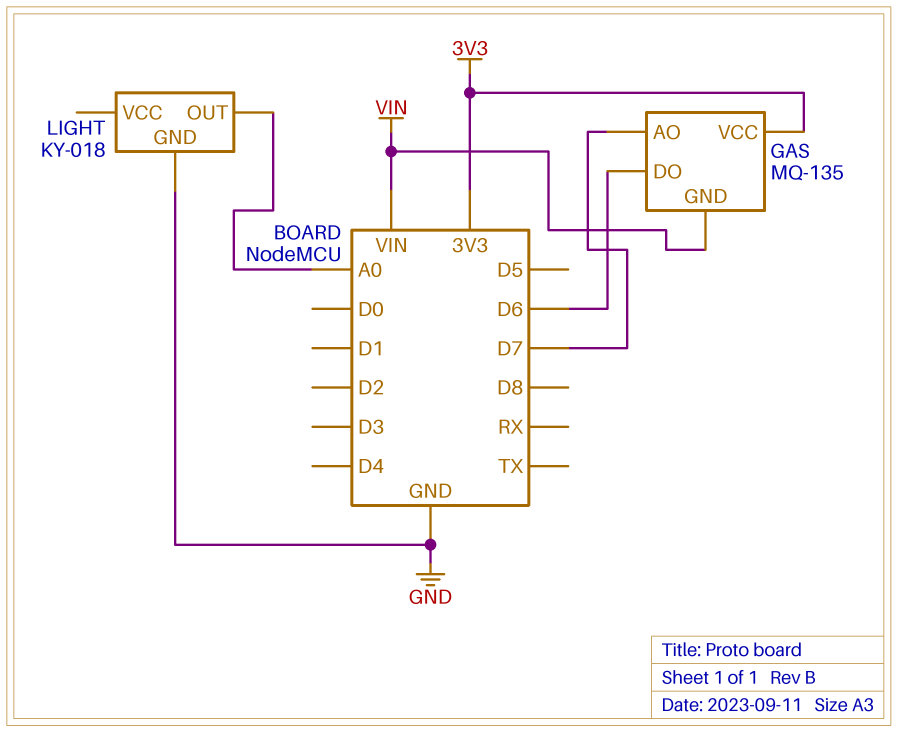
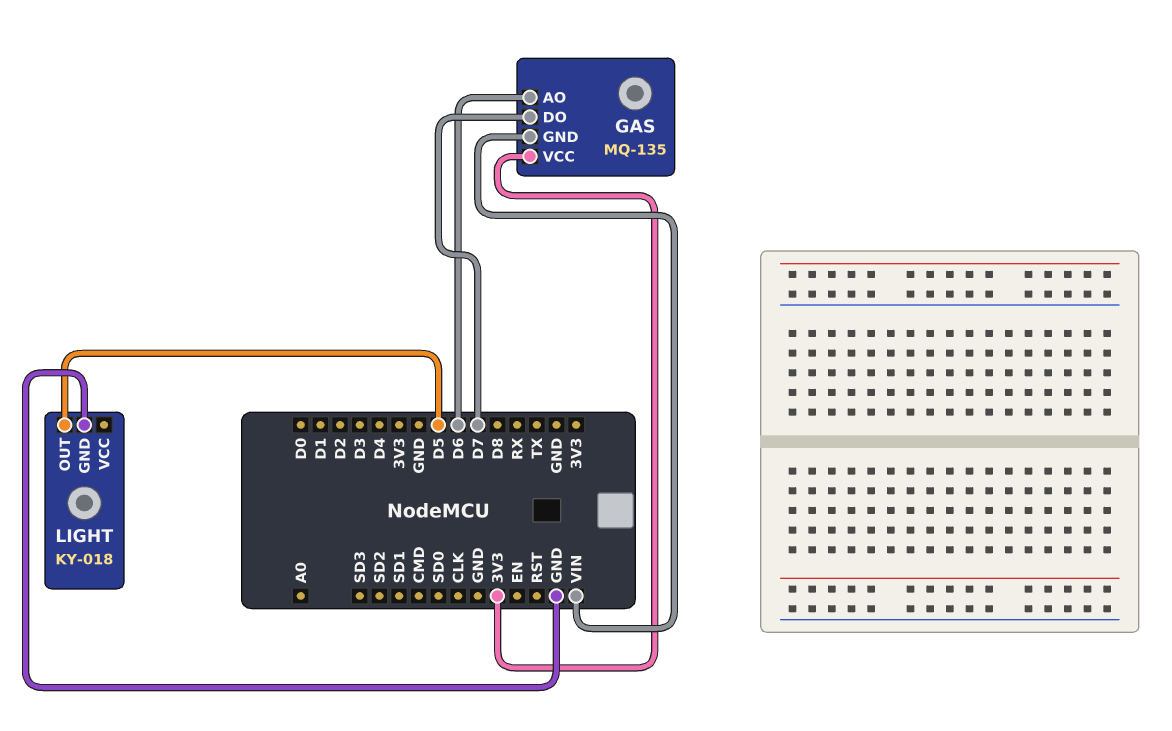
GAS pin AO: D7 -> D6
GAS pin DO: D6 -> D7
LIGHT pin OUT: A0 -> D5

